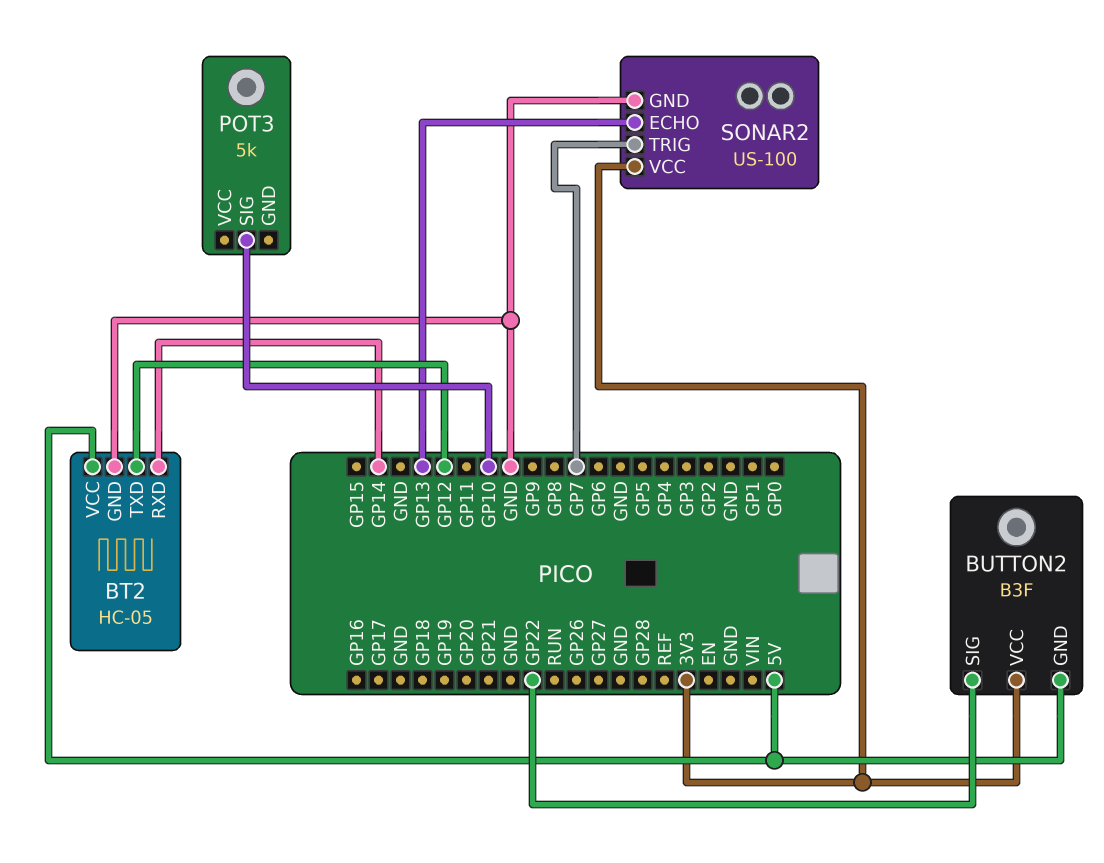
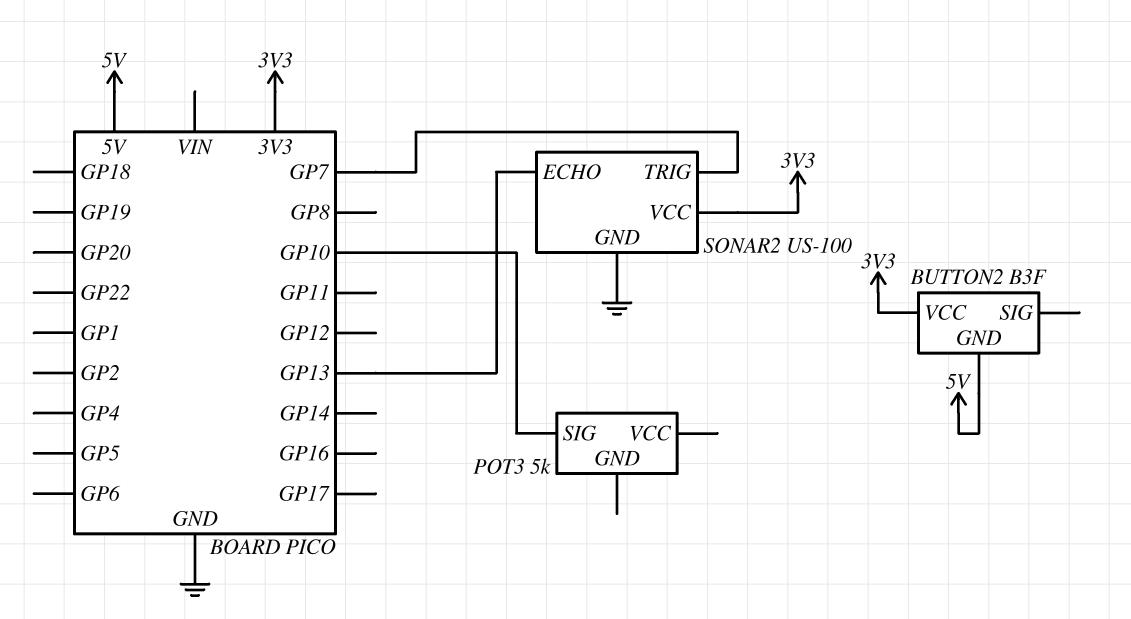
BT2: HC-05 -> none
BT2 pin GND: GND -> none
BT2 pin RXD: GP14 -> none
BT2 pin TXD: GP12 -> none
BT2 pin VCC: 5V -> none
BUTTON2 pin SIG: GP22 -> none

